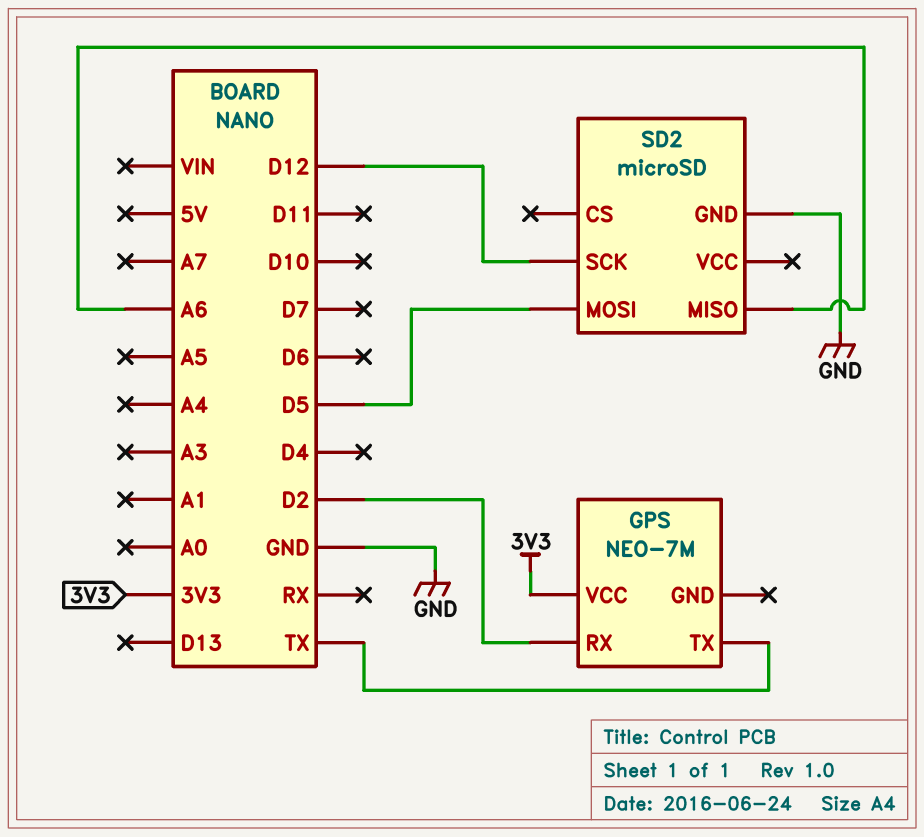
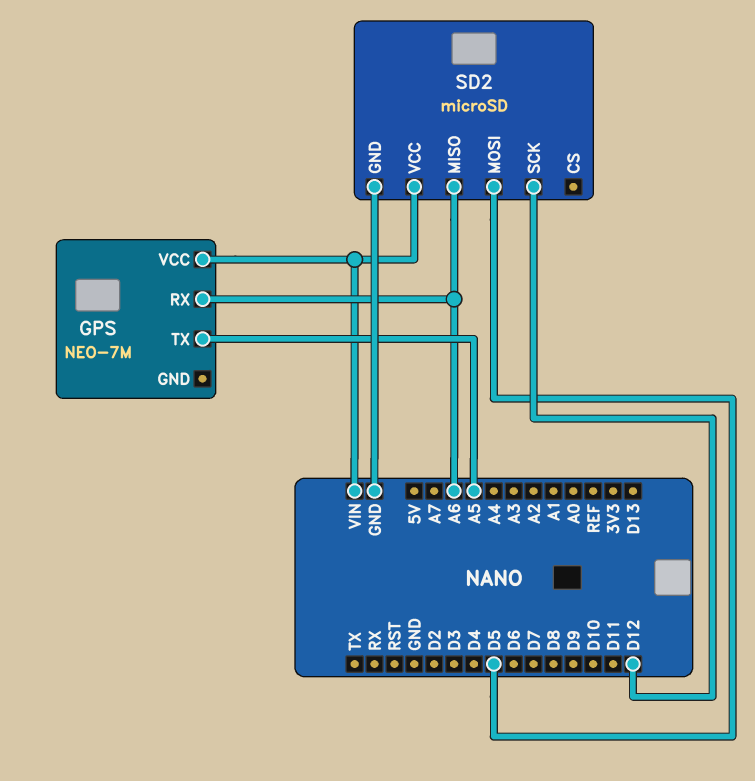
GPS pin RX: D2 -> A6
GPS pin TX: TX -> A5
GPS pin VCC: 3V3 -> VIN
SD2 pin VCC: none -> VIN

